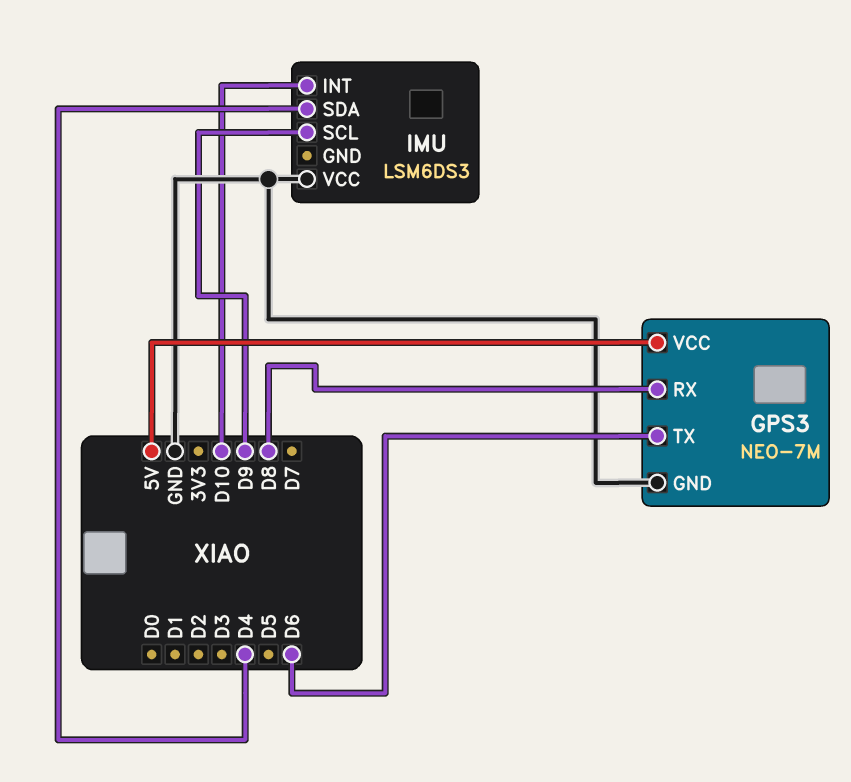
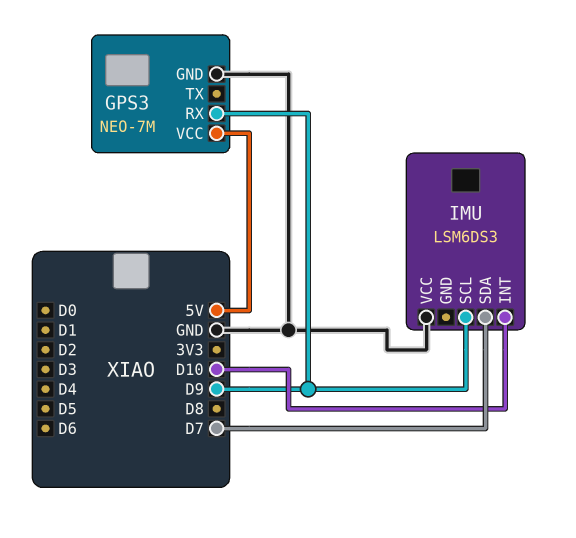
GPS3 pin RX: D8 -> D9
GPS3 pin TX: D6 -> none
IMU pin SDA: D4 -> D7

